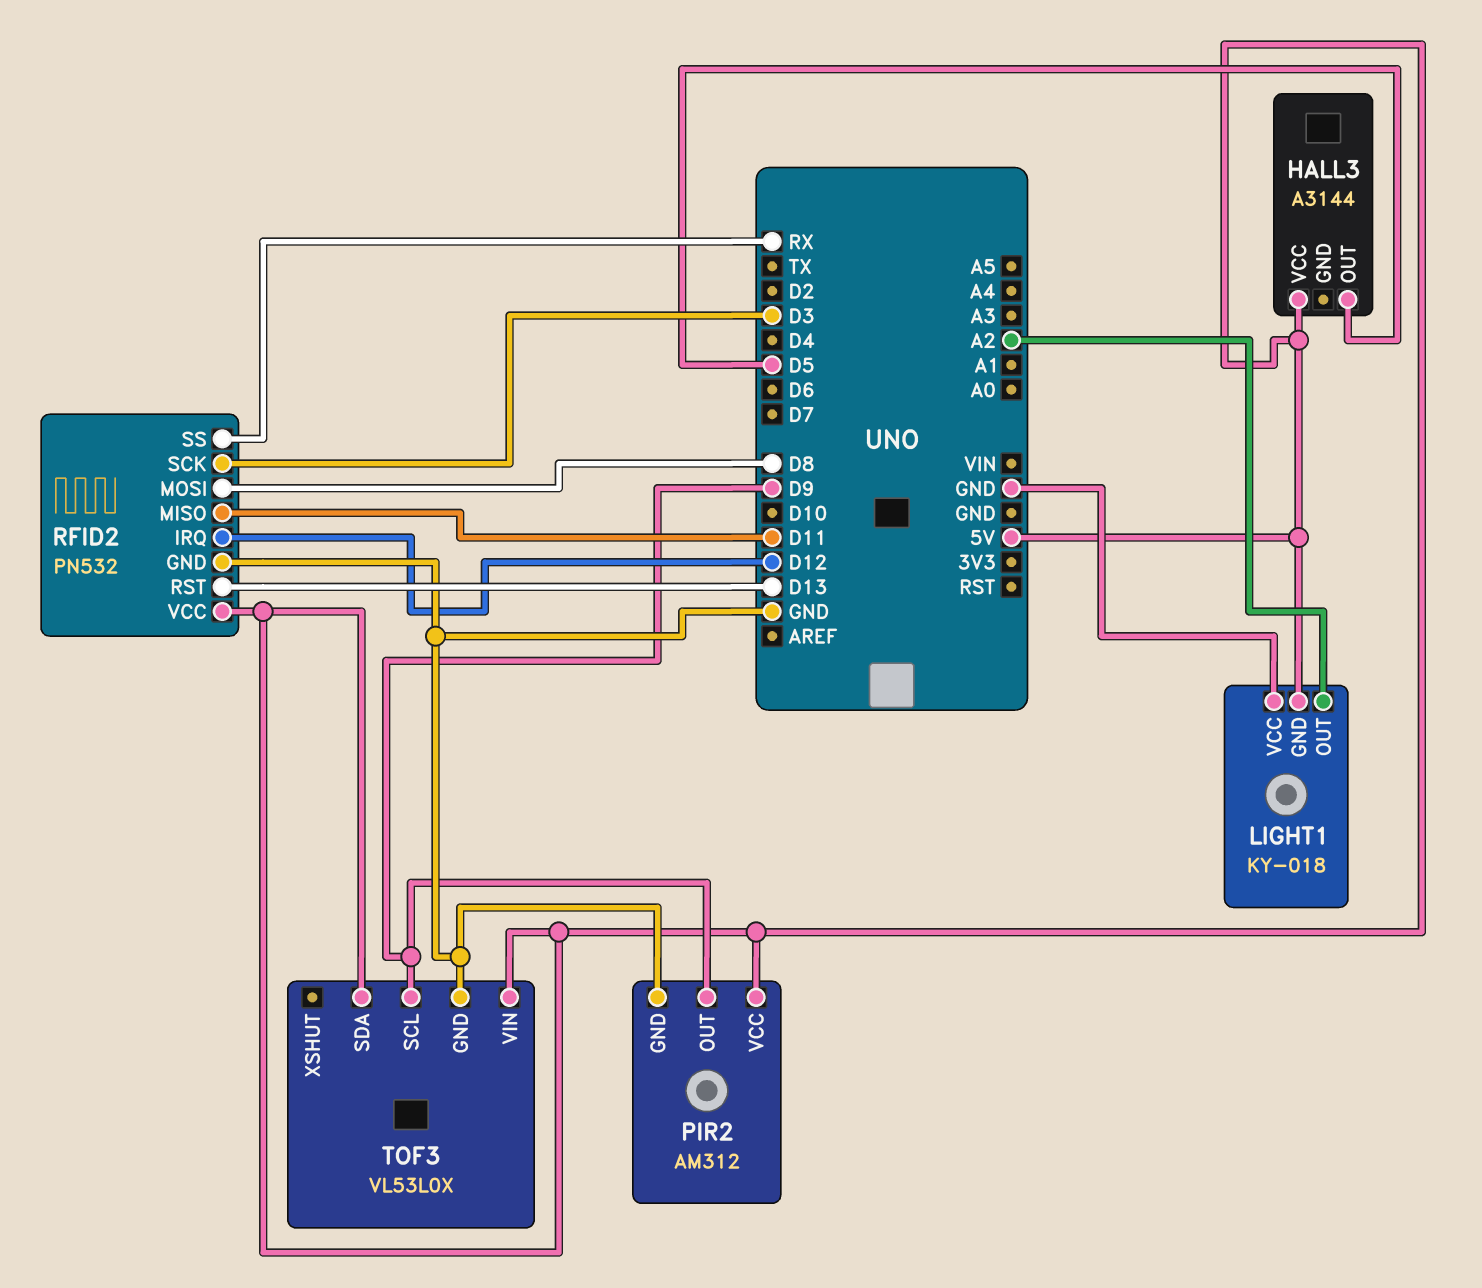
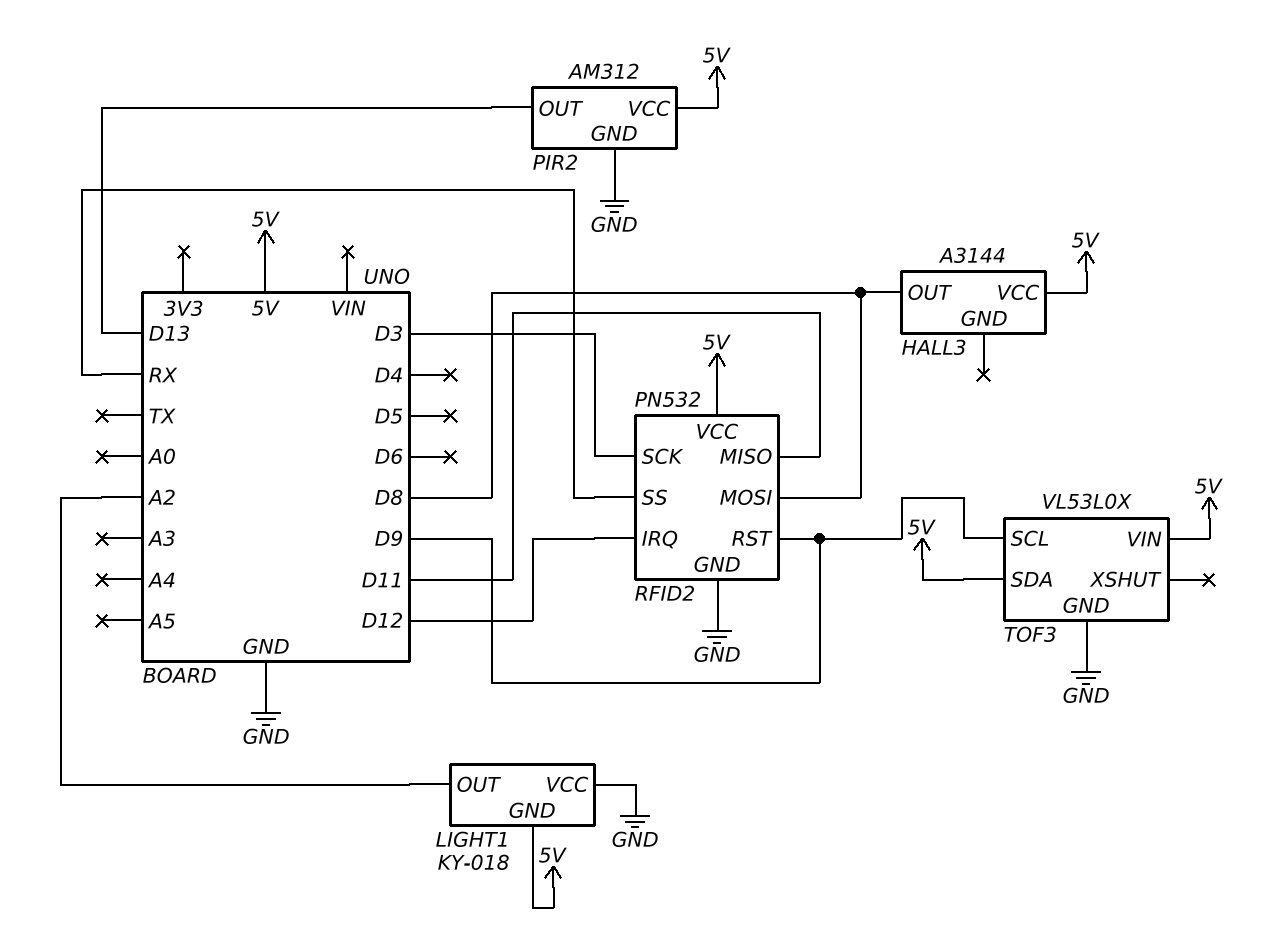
HALL3 pin OUT: D5 -> D8
PIR2 pin OUT: D9 -> D13
RFID2 pin RST: D13 -> D9

